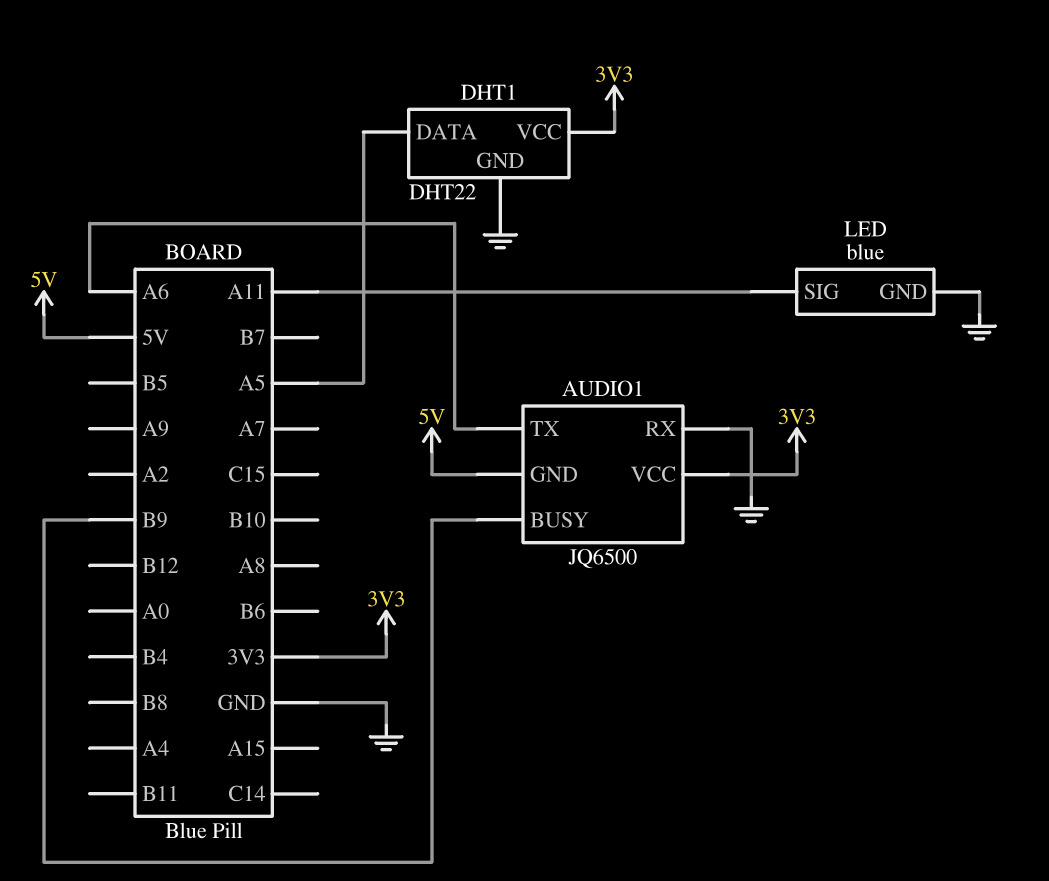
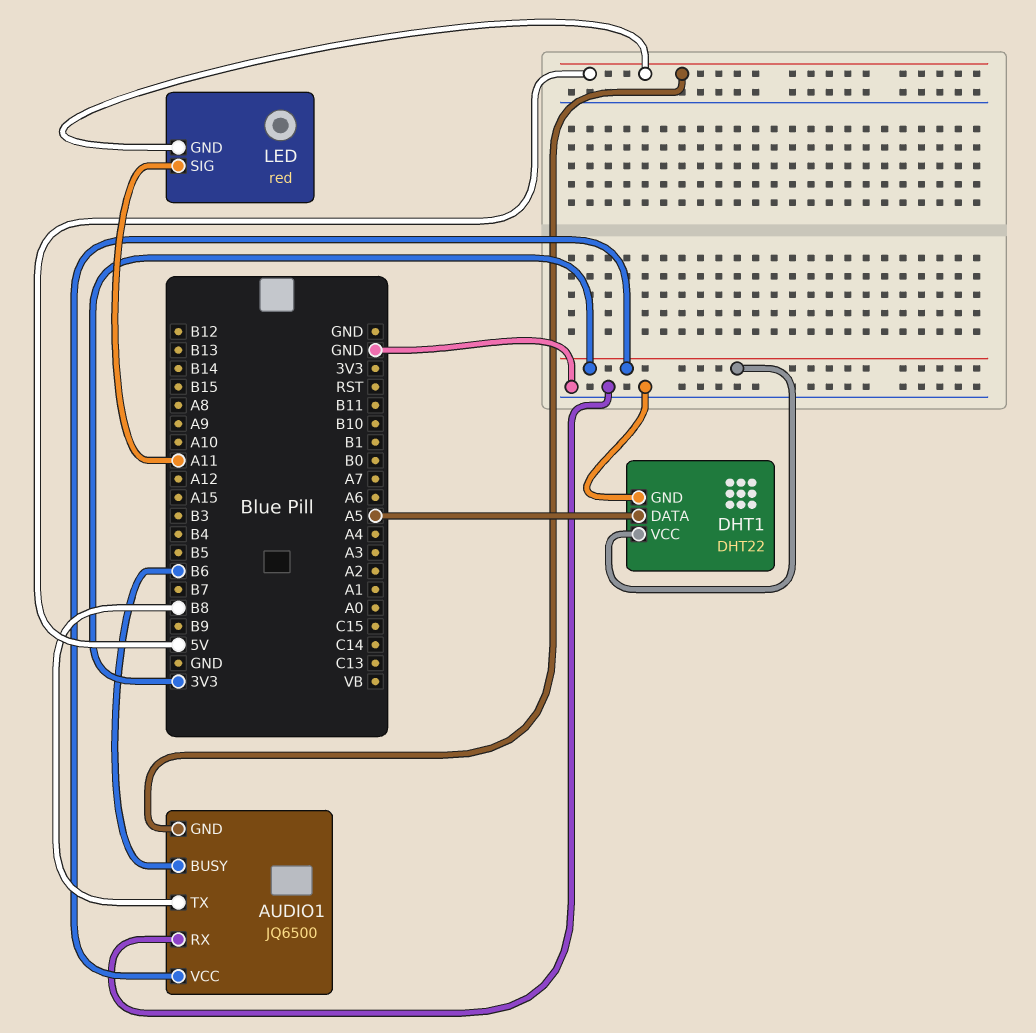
AUDIO1 pin BUSY: B9 -> B6
AUDIO1 pin TX: A6 -> B8
LED: blue -> red
LED pin GND: GND -> 5V

